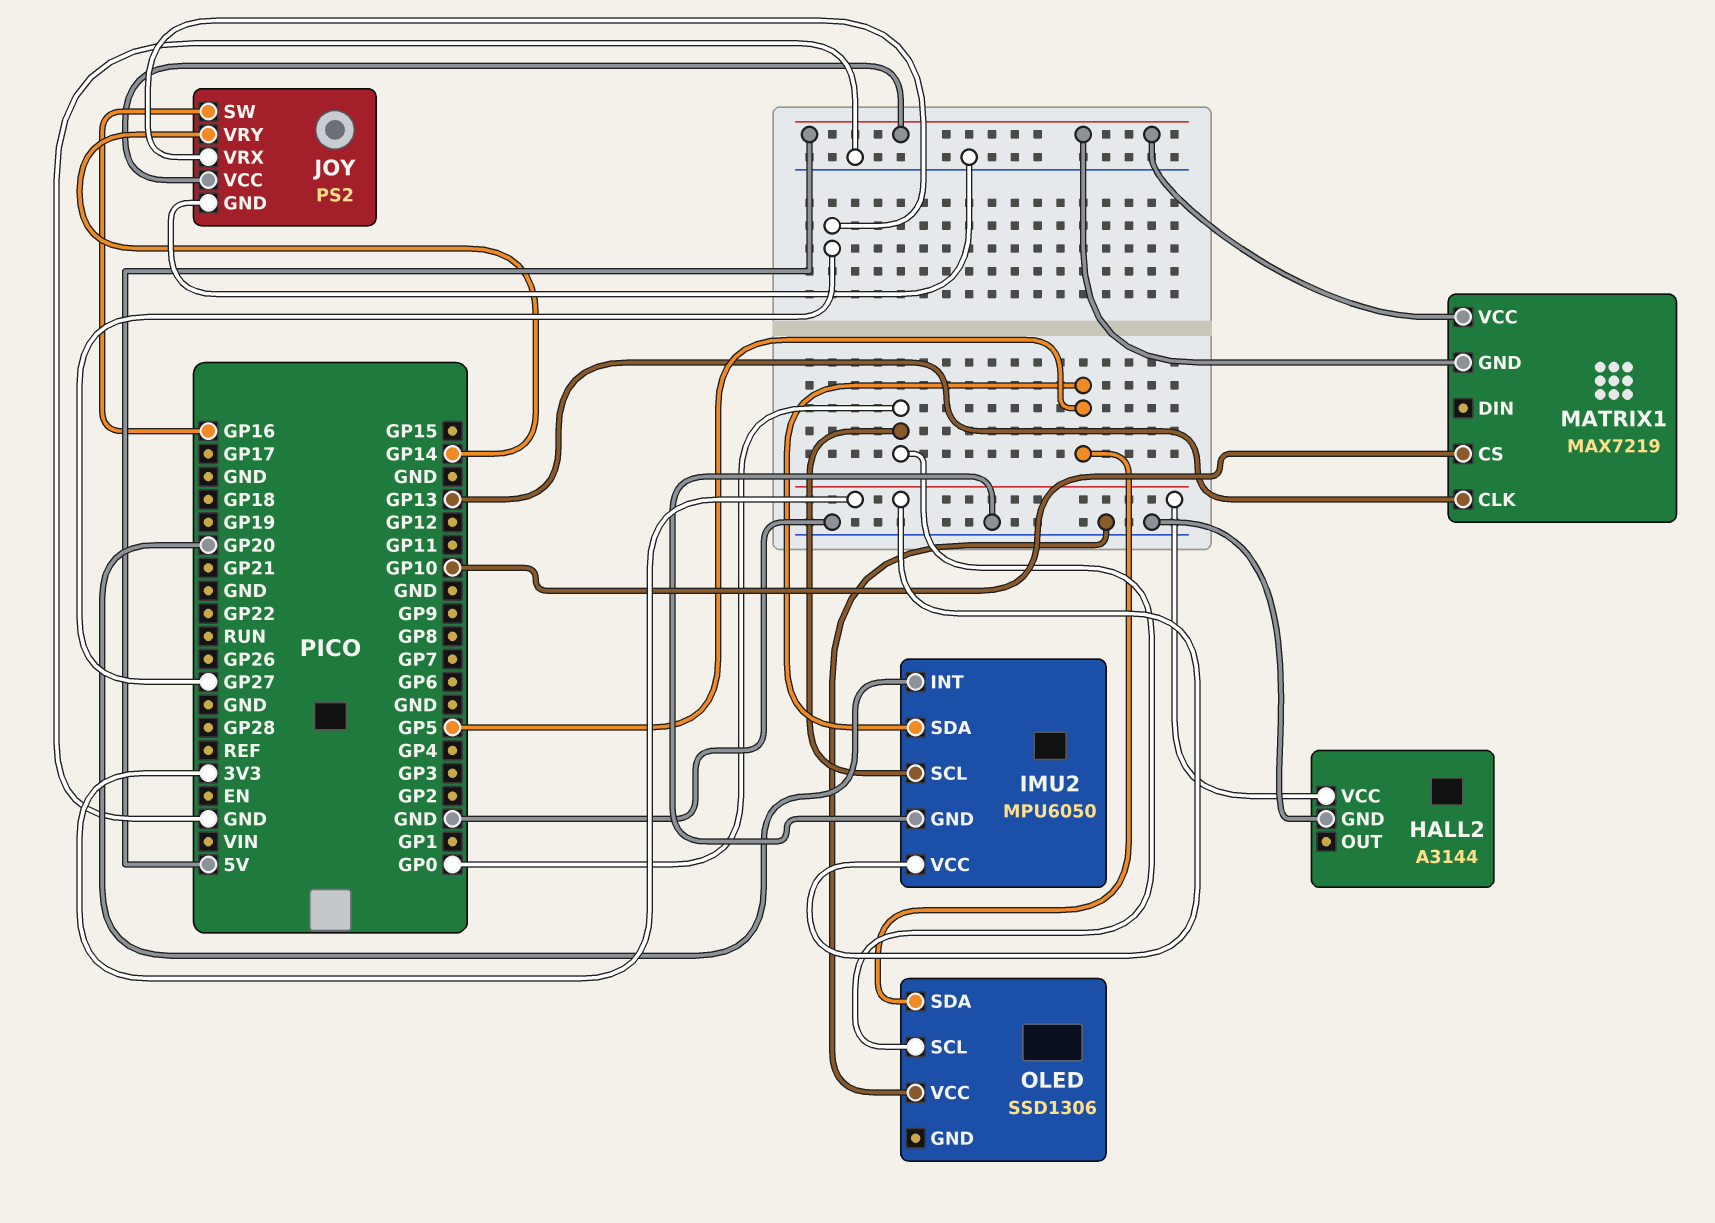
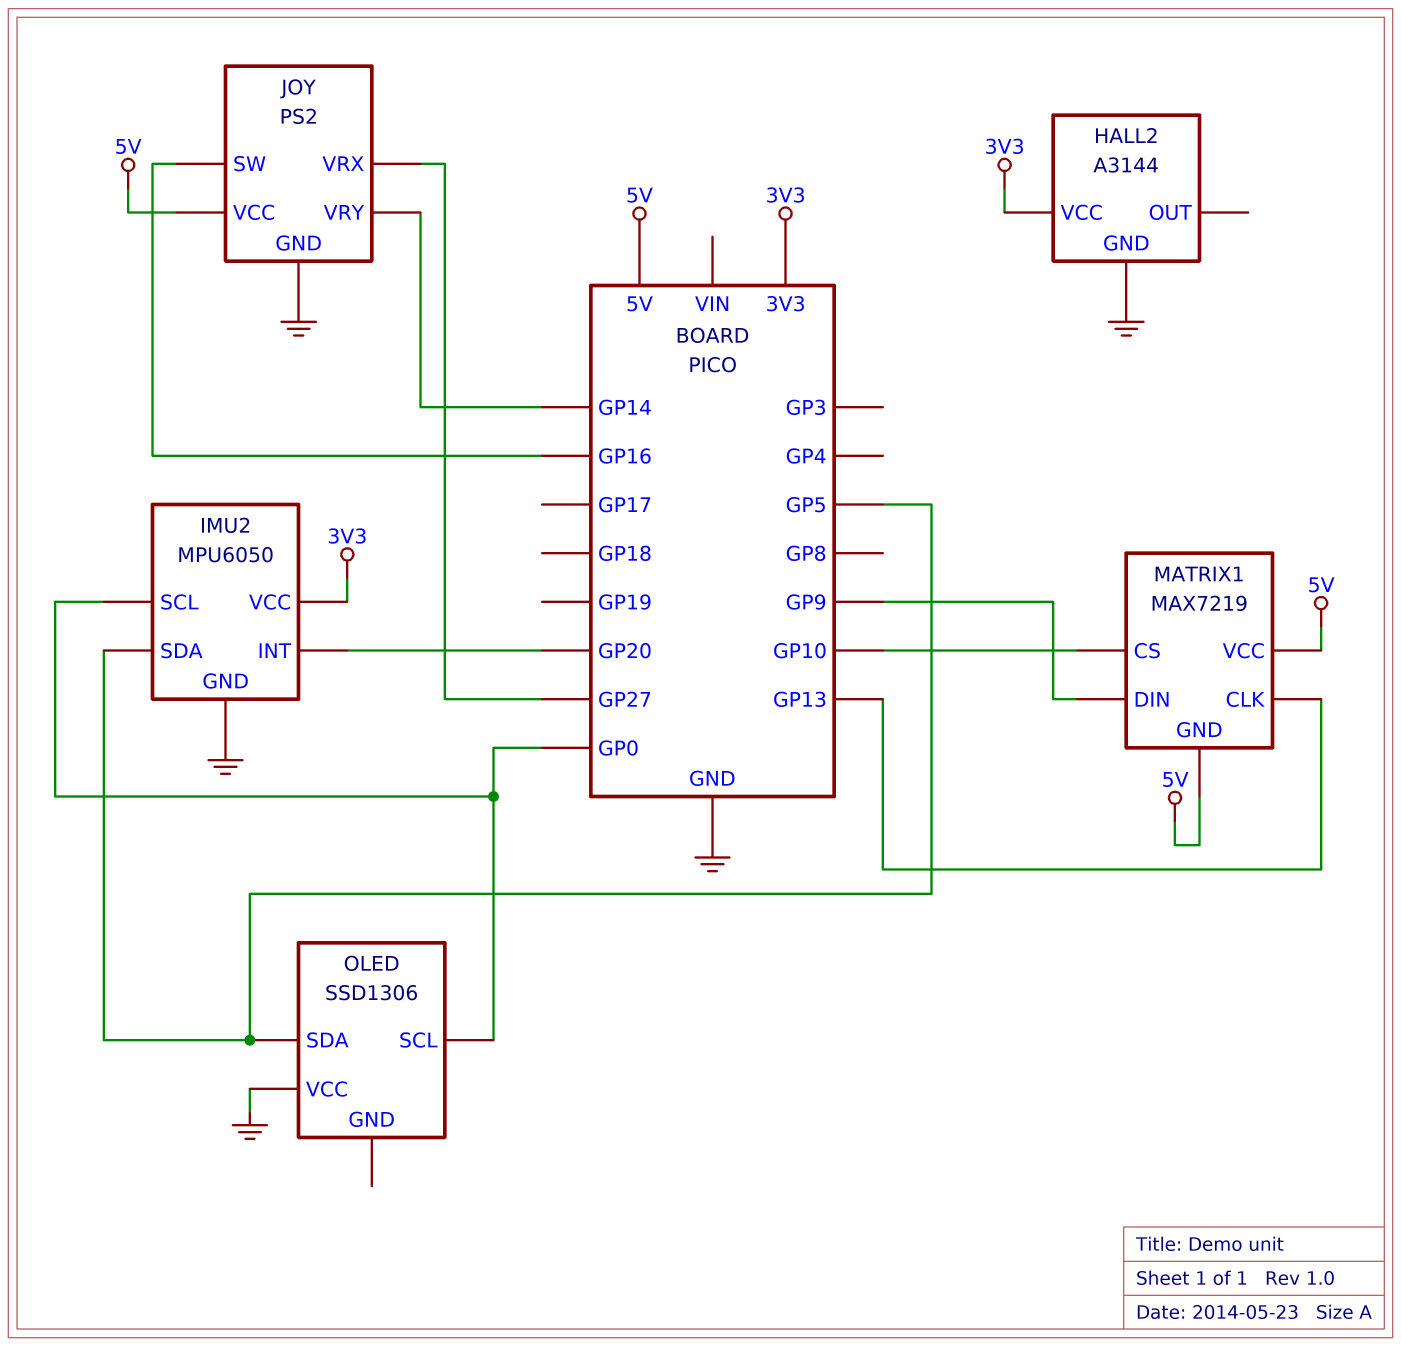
MATRIX1 pin DIN: none -> GP9

